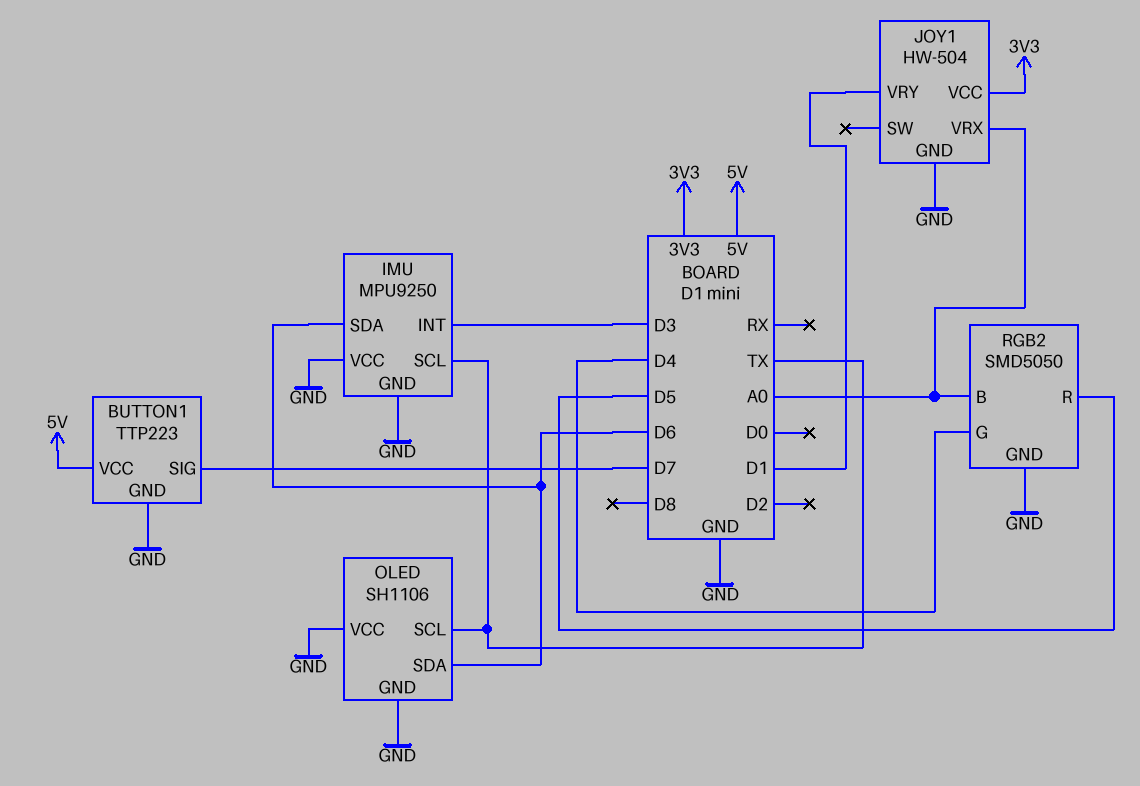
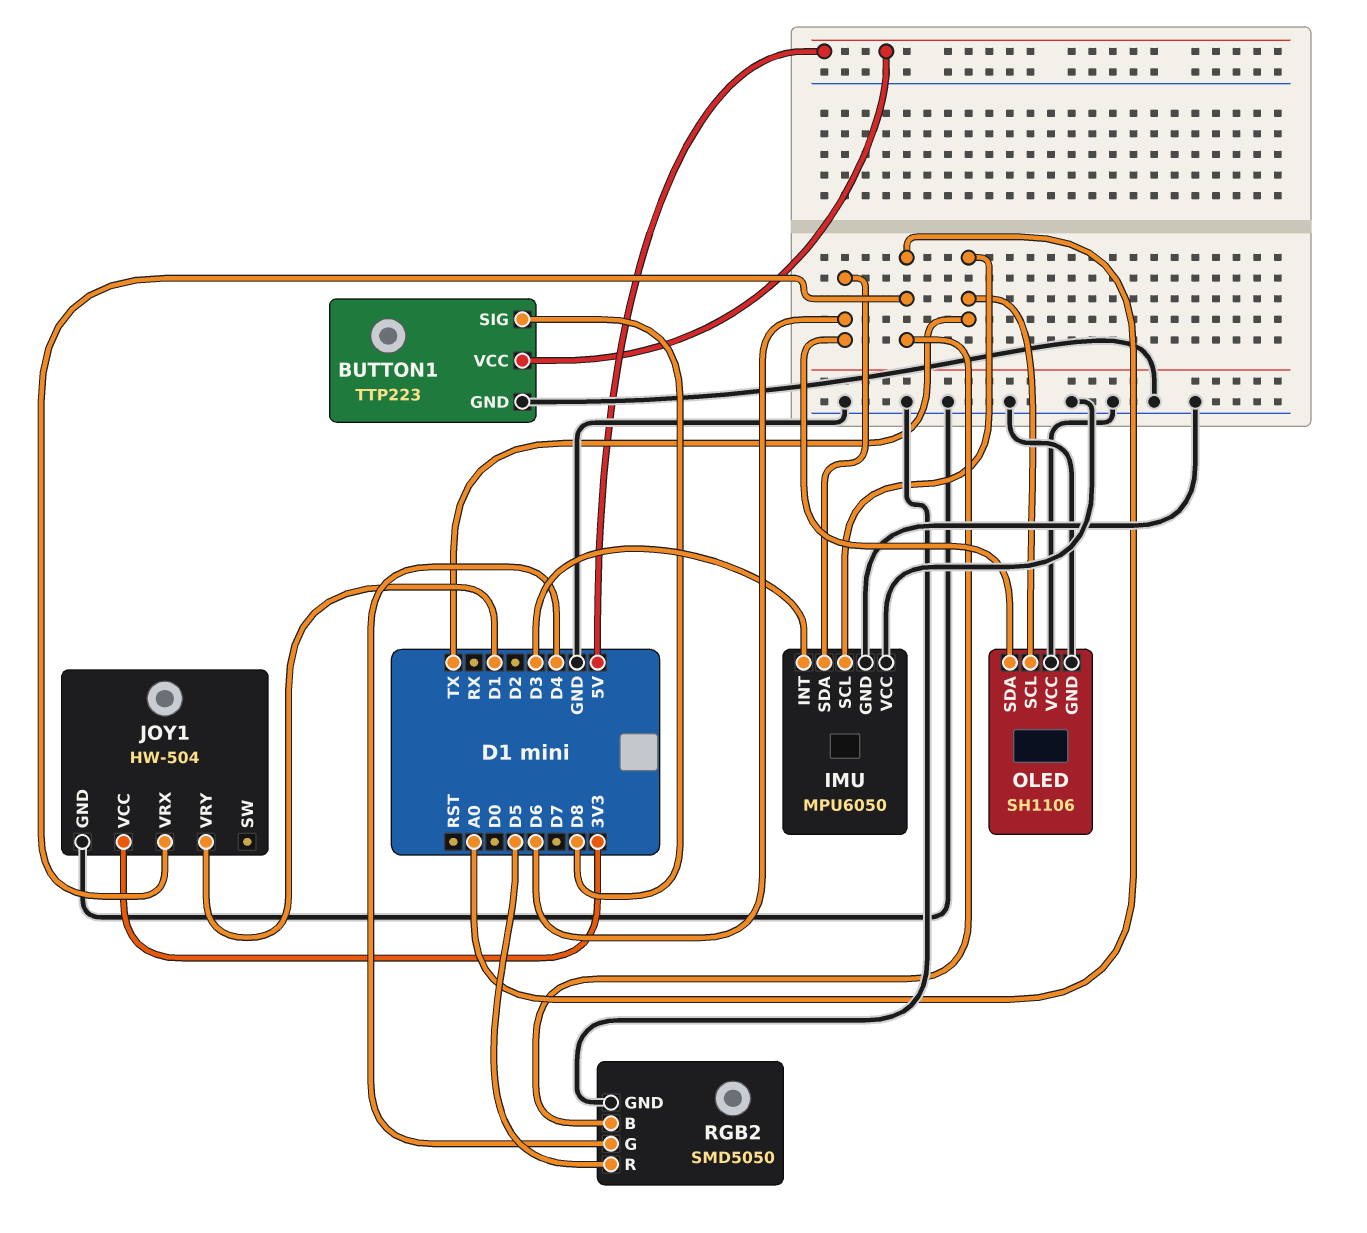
BUTTON1 pin SIG: D7 -> D8
IMU: MPU9250 -> MPU6050

